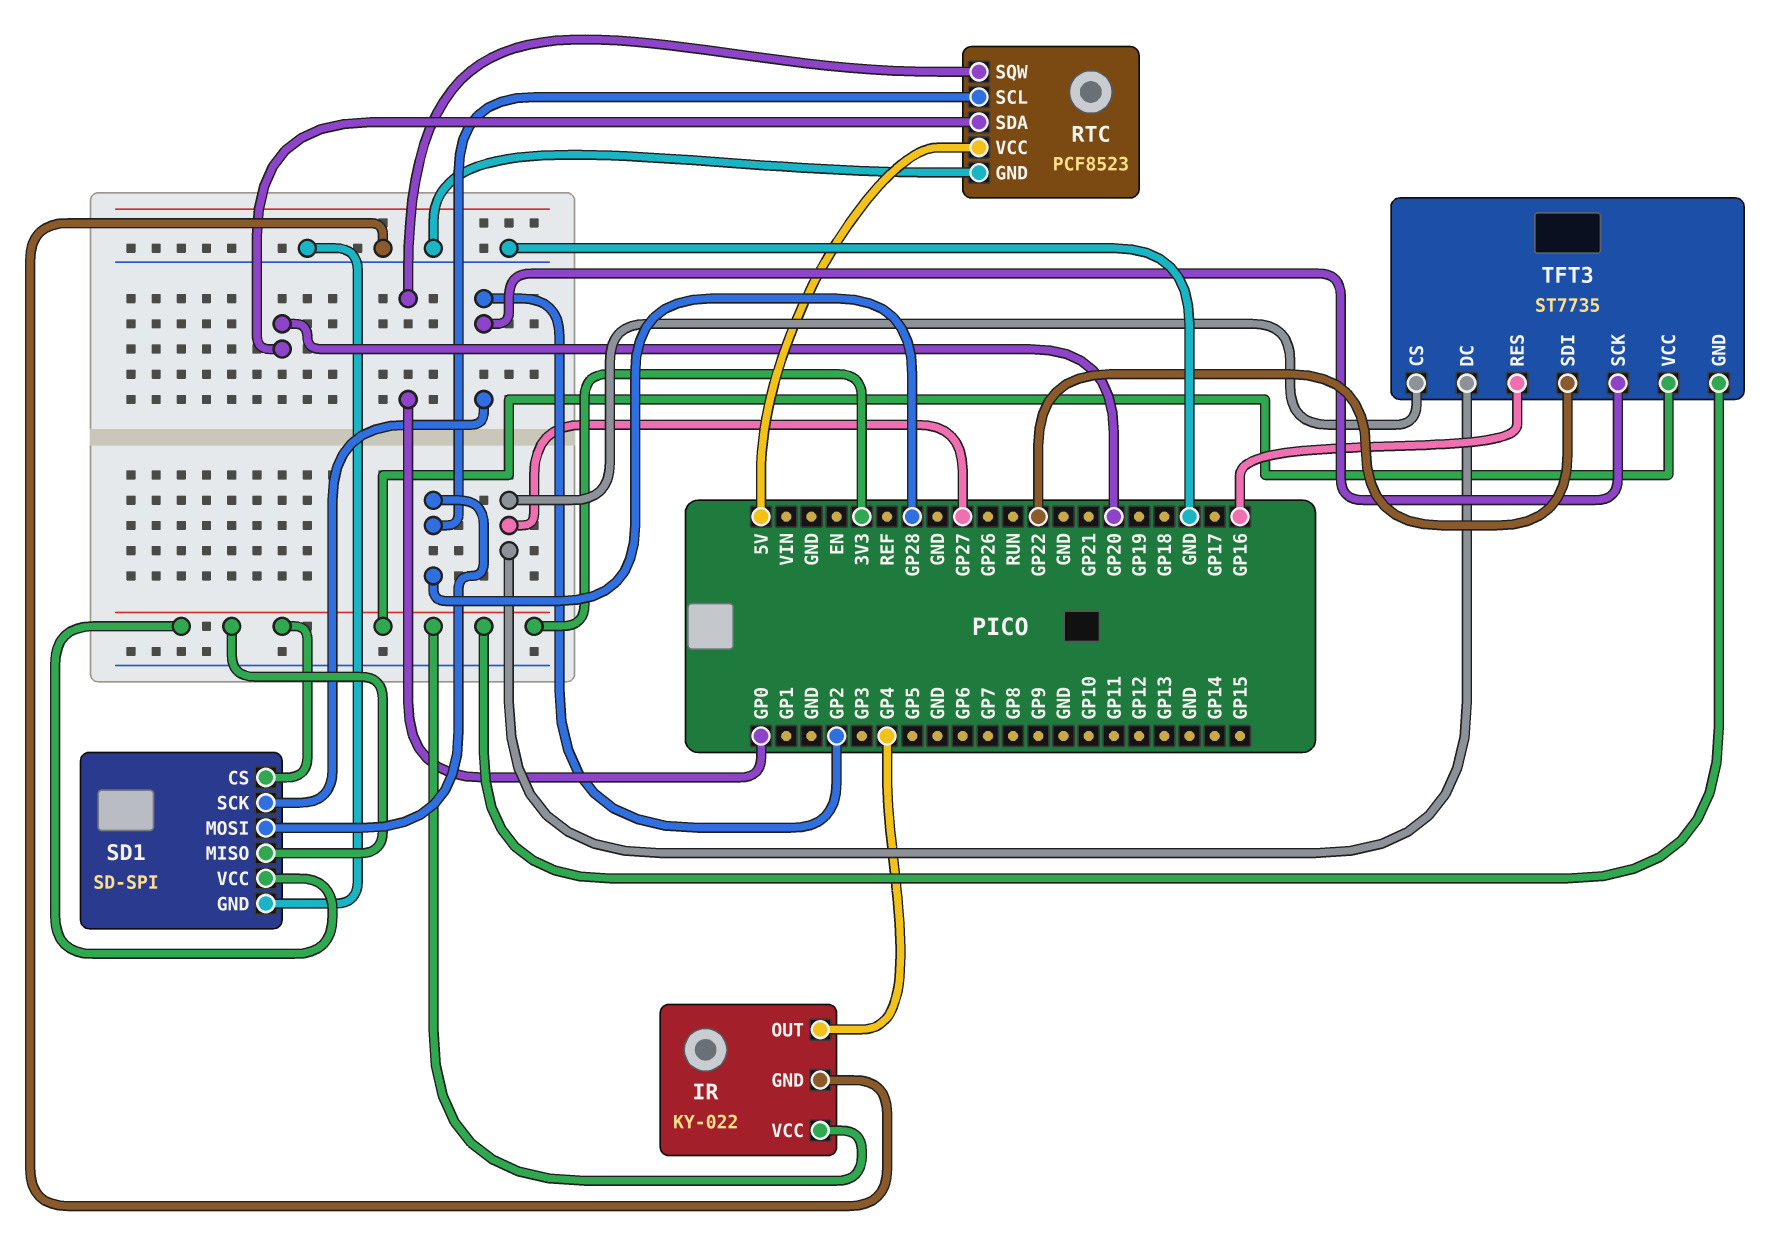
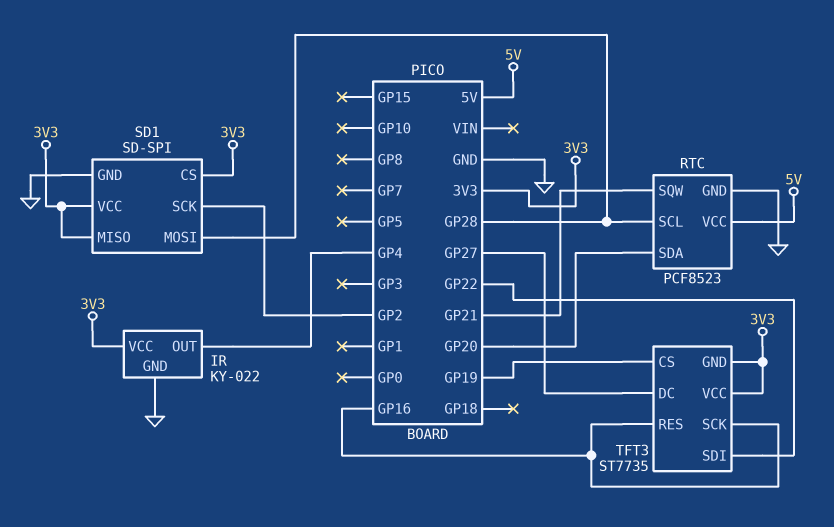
RTC pin SQW: GP0 -> GP21
TFT3 pin CS: GP27 -> GP19
TFT3 pin SCK: GP2 -> GP16

